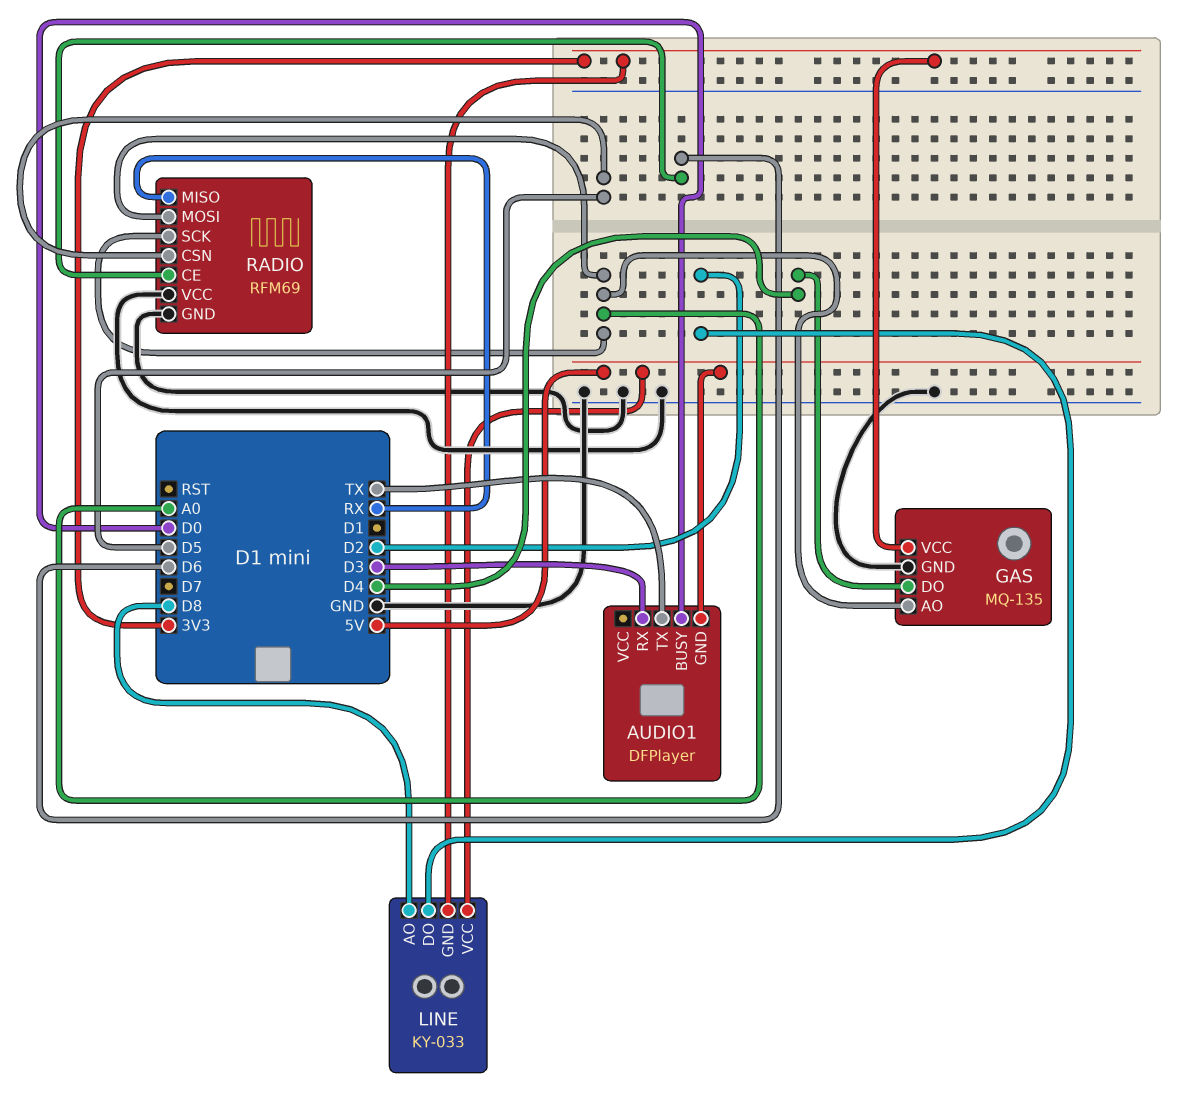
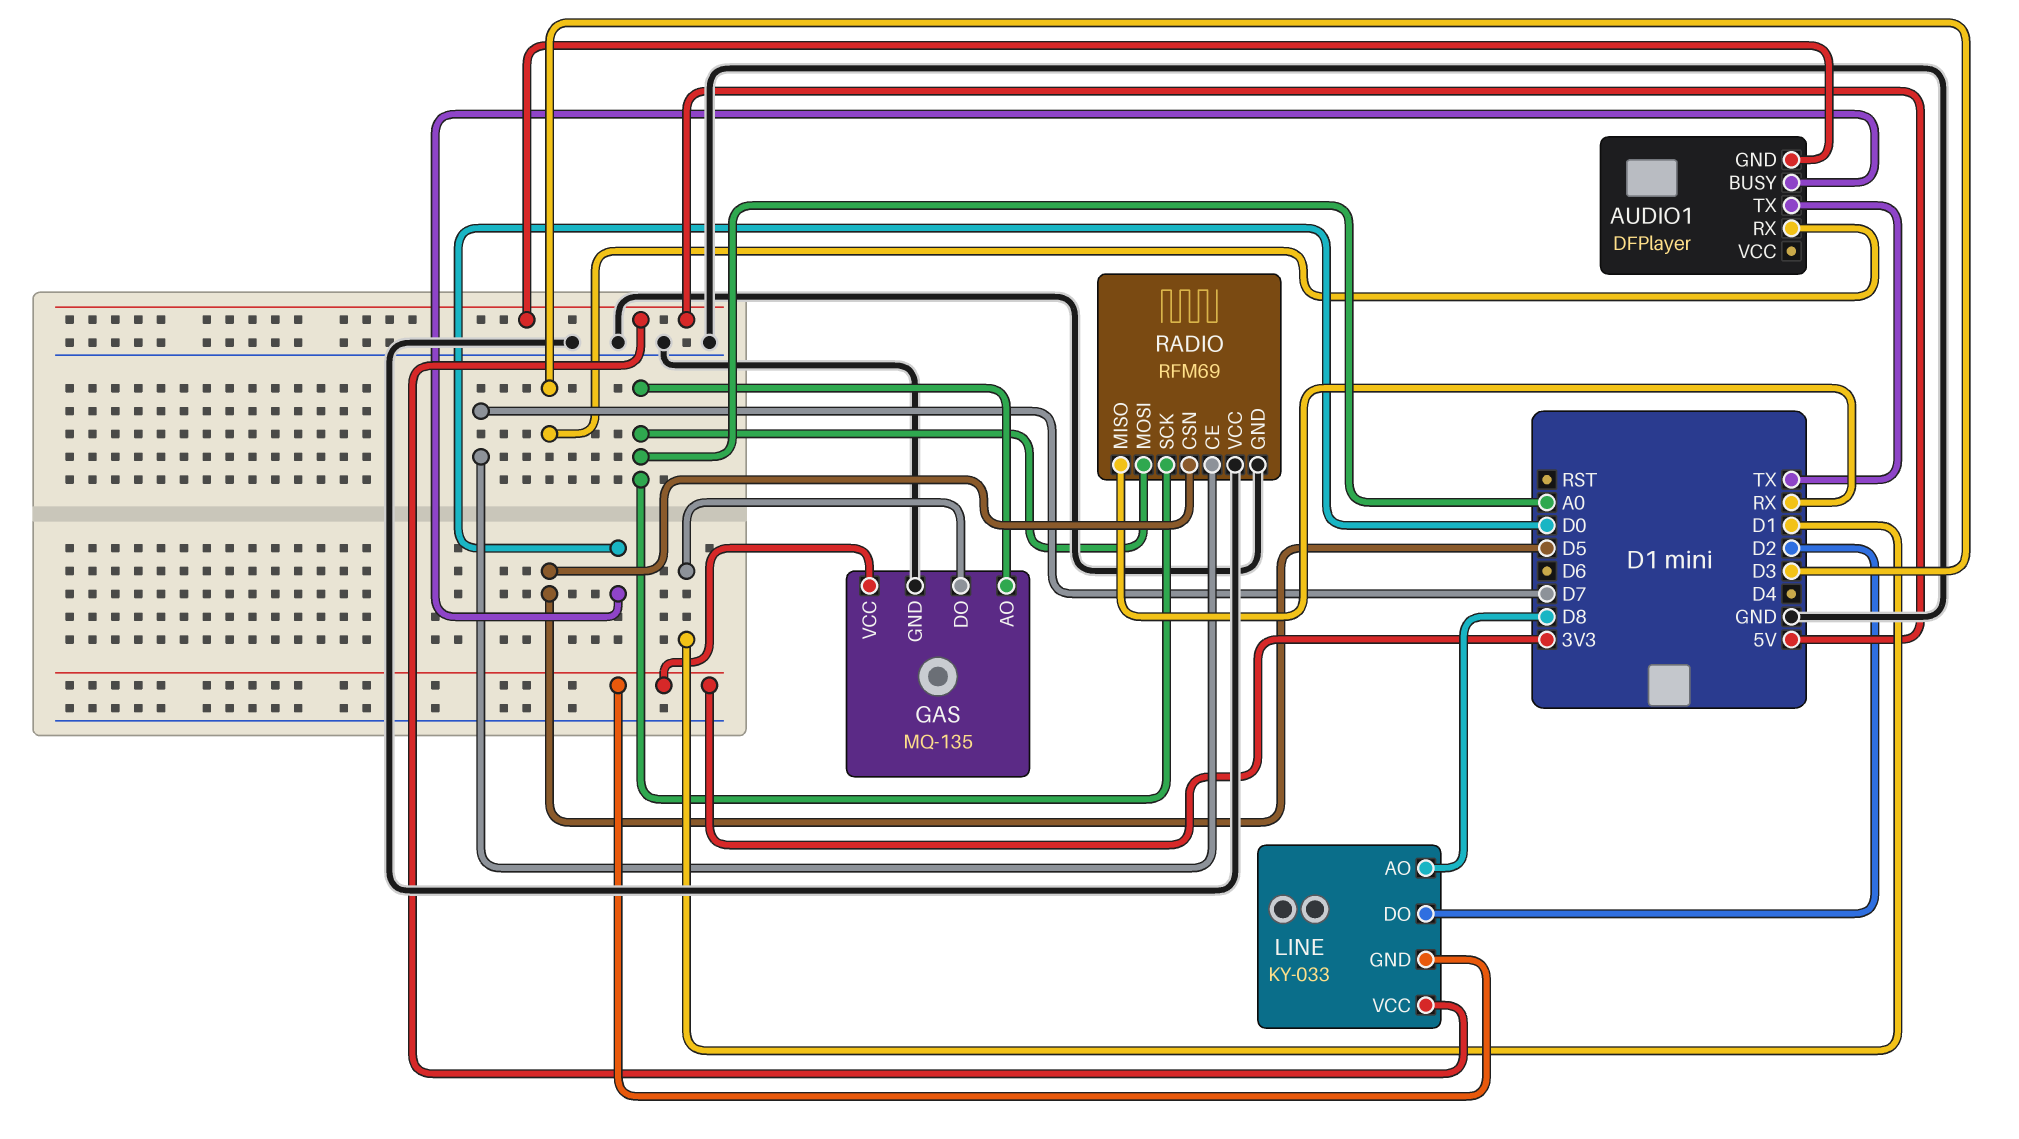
GAS pin DO: D4 -> D1
RADIO pin CE: D6 -> D7

